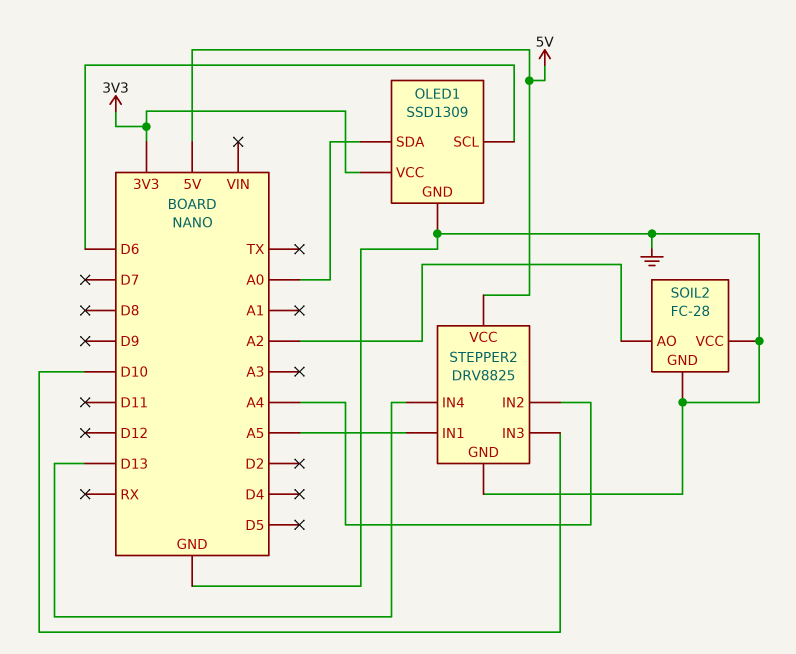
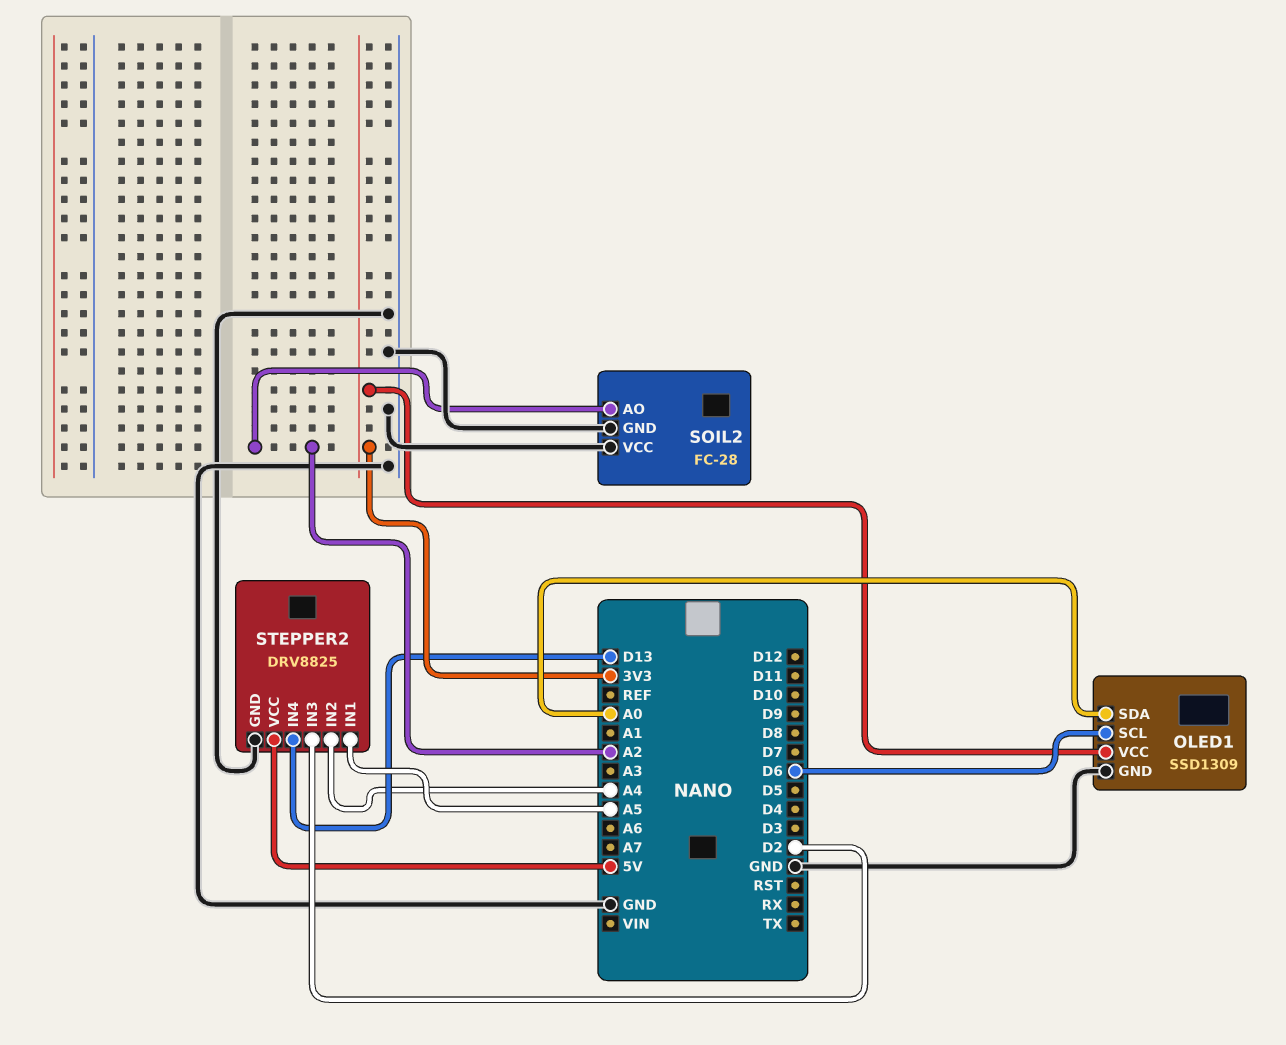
STEPPER2 pin IN3: D10 -> D2

